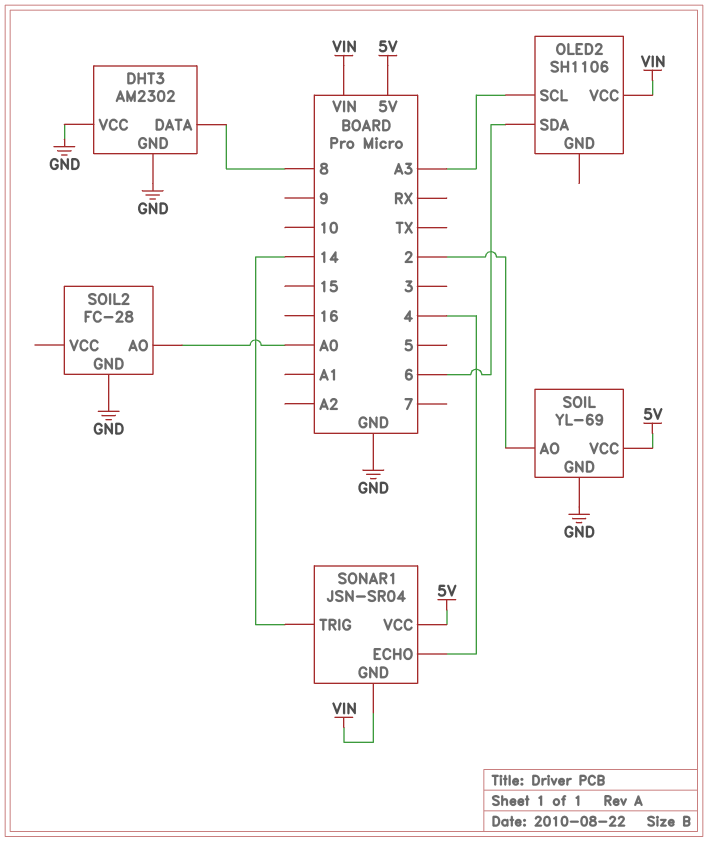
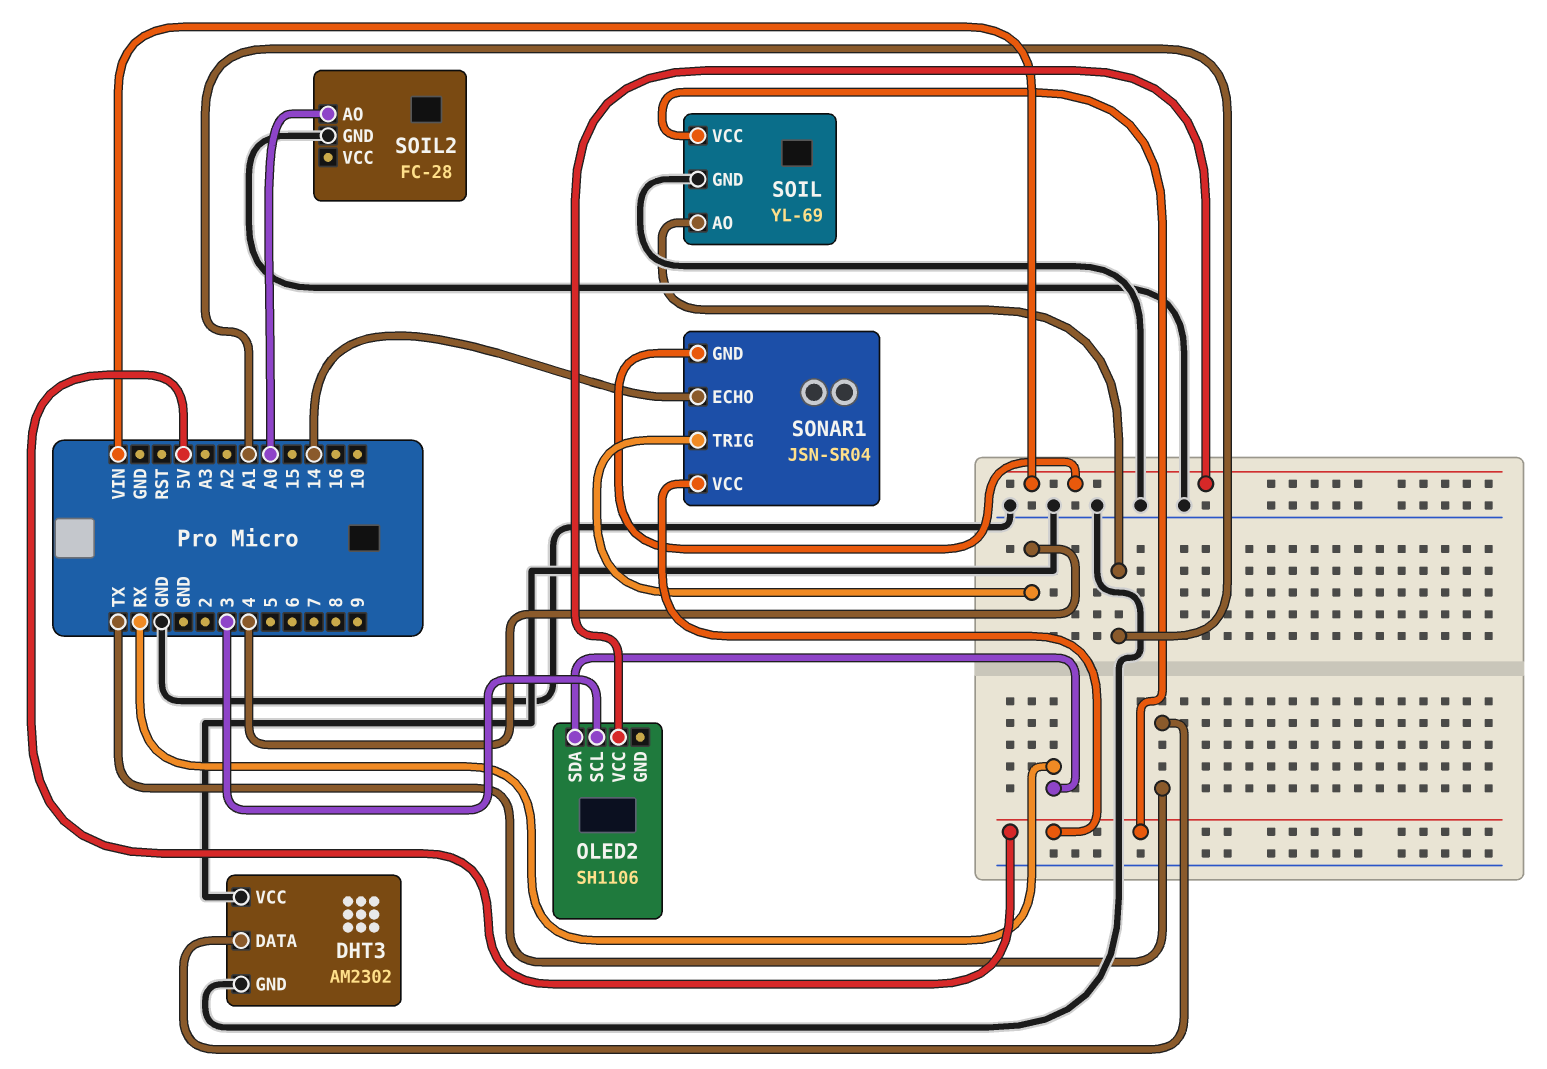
DHT3 pin DATA: 8 -> TX
OLED2 pin SCL: A3 -> 3
OLED2 pin SDA: 6 -> RX
SOIL pin AO: 2 -> A1
SONAR1 pin ECHO: 4 -> 14
SONAR1 pin TRIG: 14 -> 4

